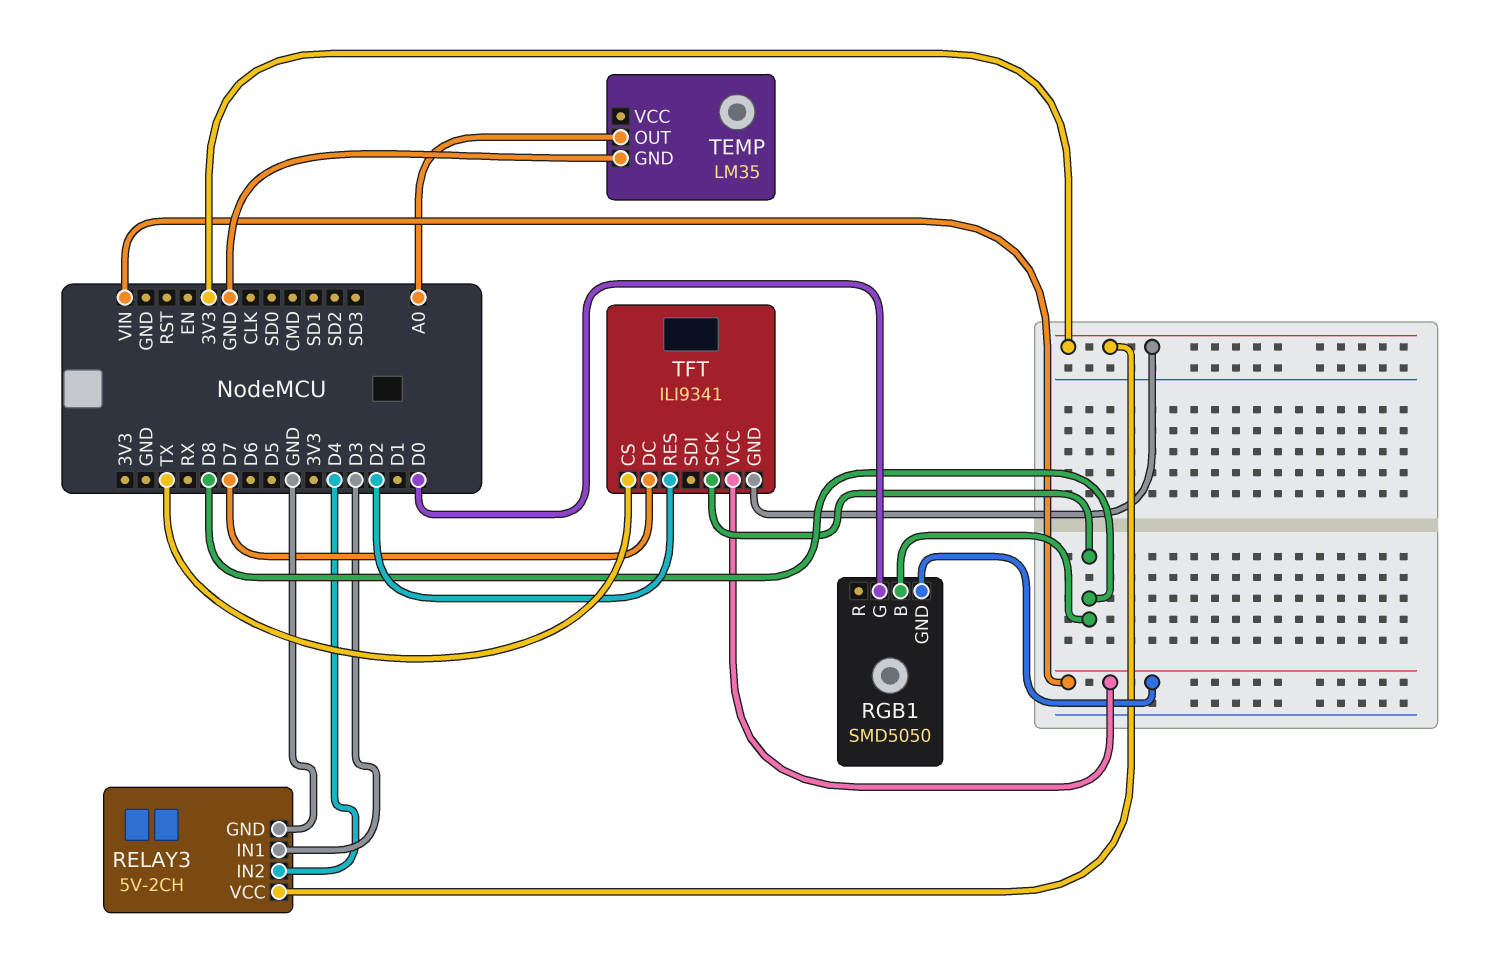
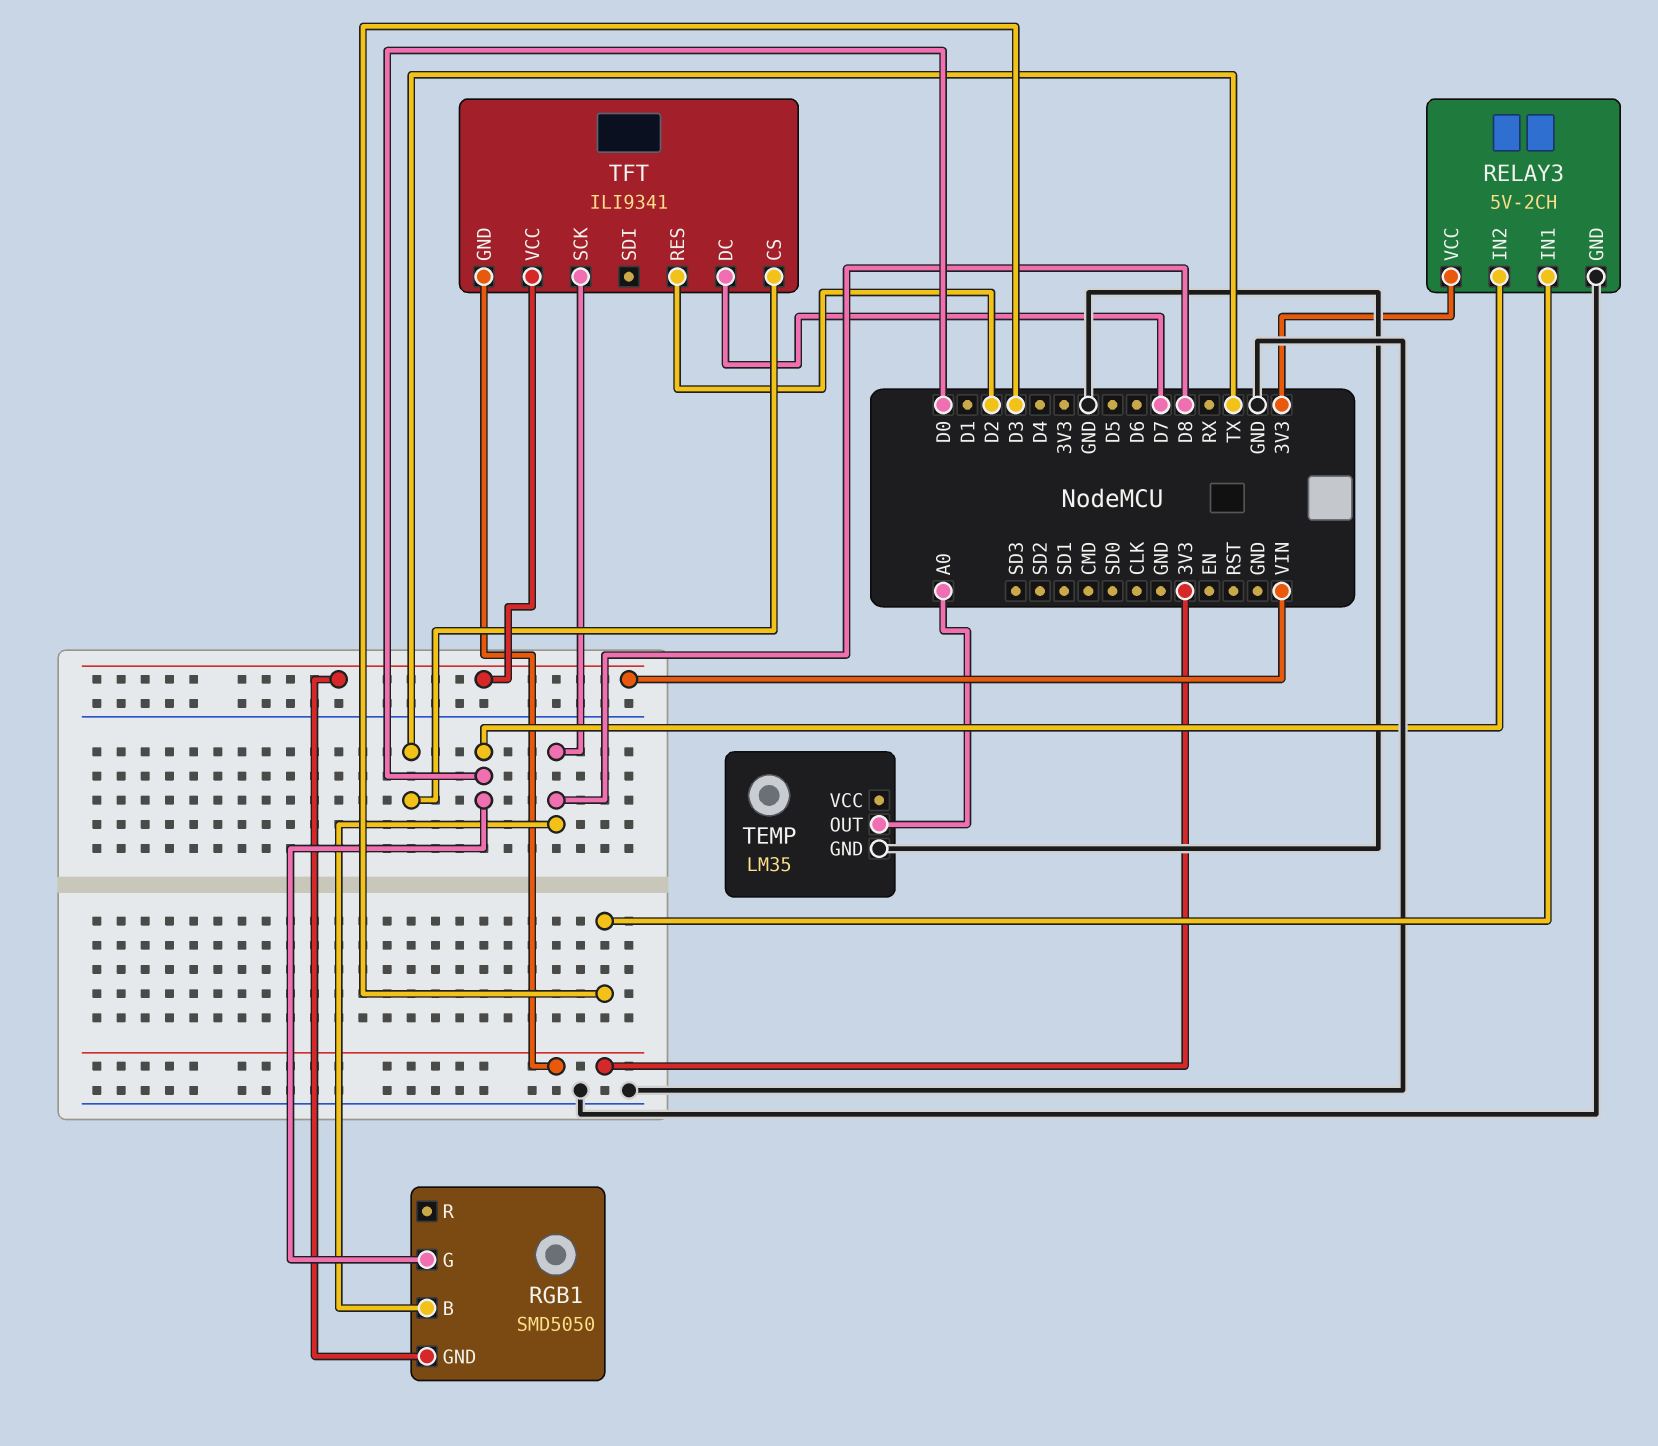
RELAY3 pin IN2: D4 -> D0

